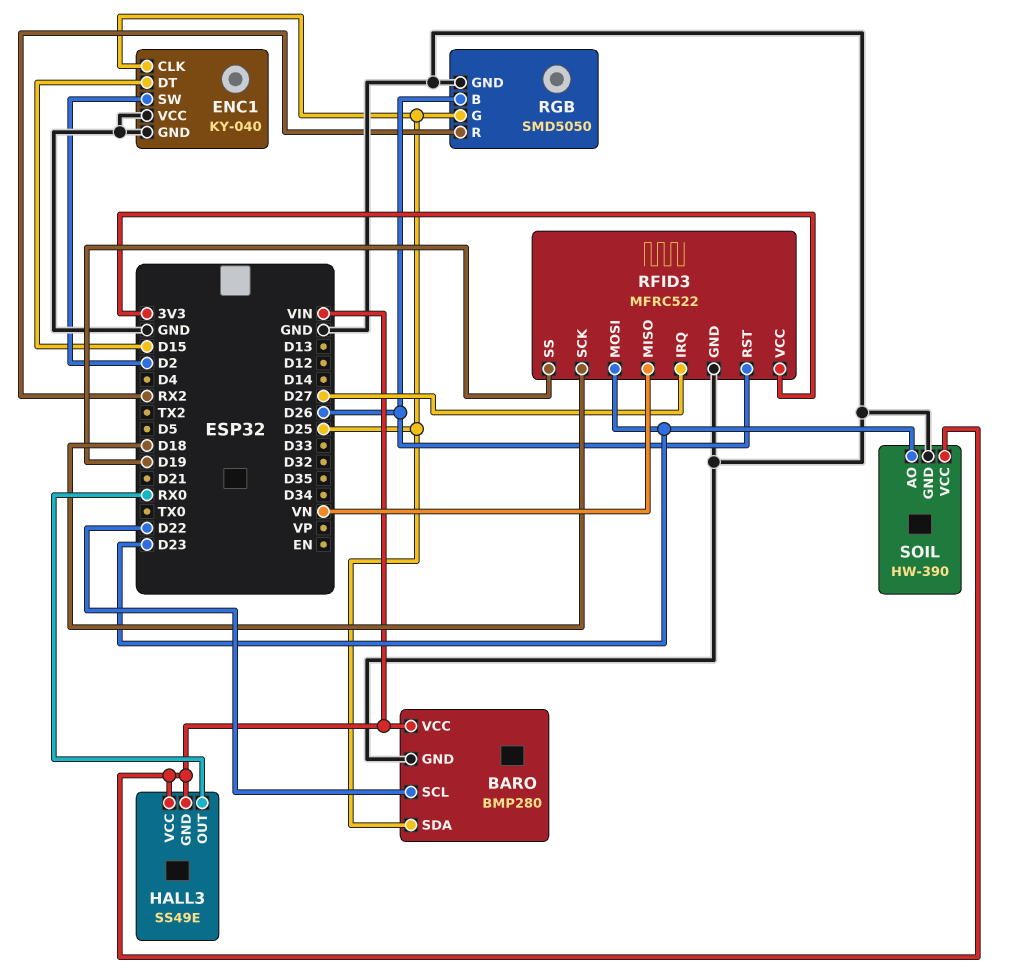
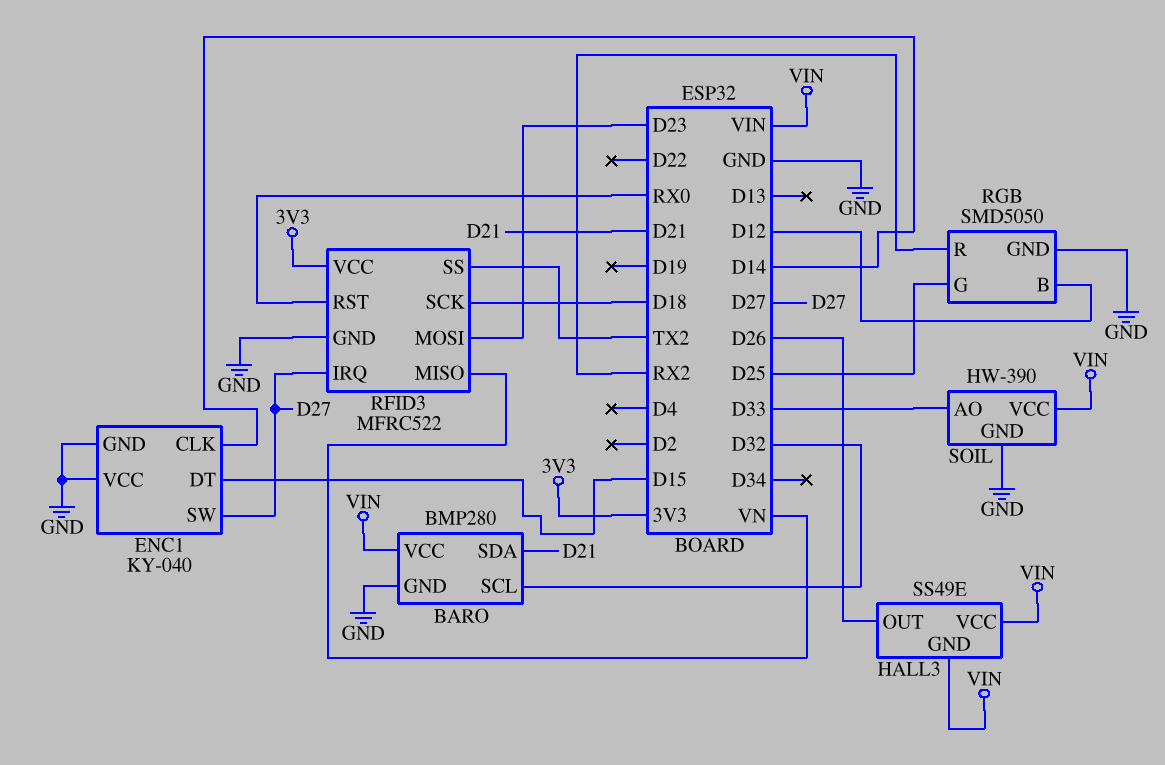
BARO pin SCL: D22 -> D32
BARO pin SDA: D25 -> D21
ENC1 pin CLK: D25 -> D14
ENC1 pin SW: D2 -> D27
HALL3 pin OUT: RX0 -> D26
RFID3 pin RST: D26 -> RX0
RFID3 pin SS: D19 -> TX2
RGB pin B: D26 -> D12
SOIL pin AO: D23 -> D33

